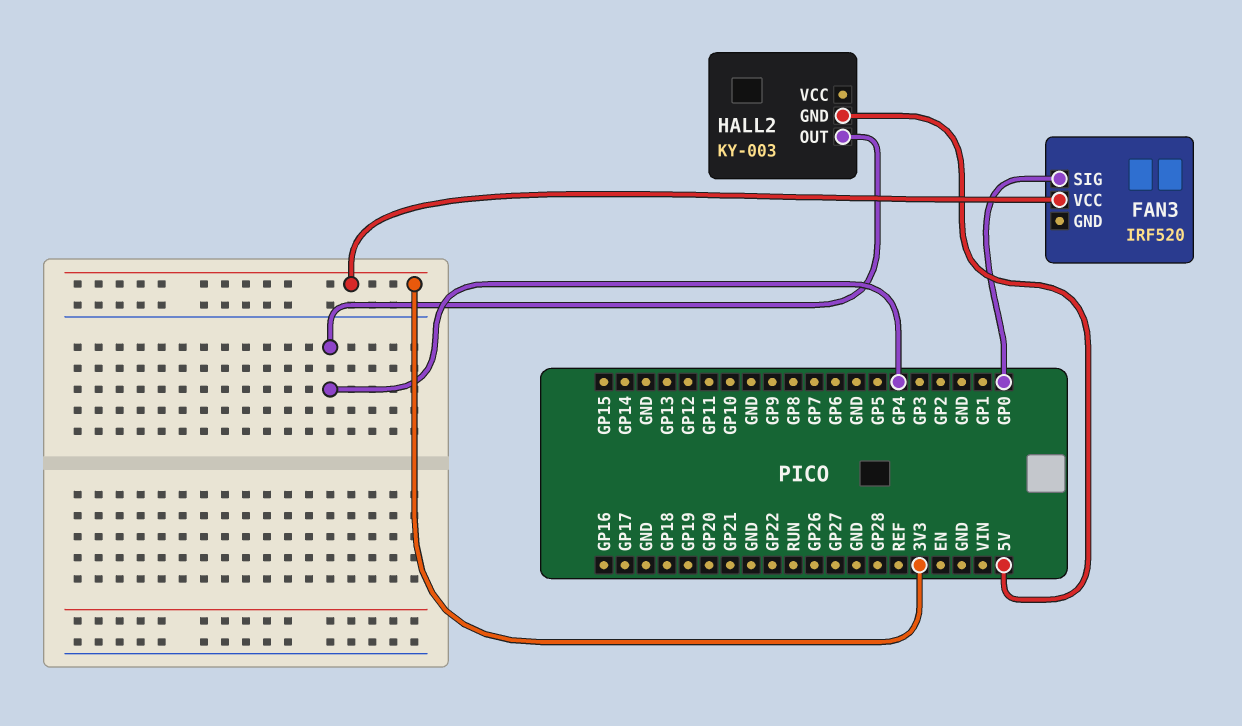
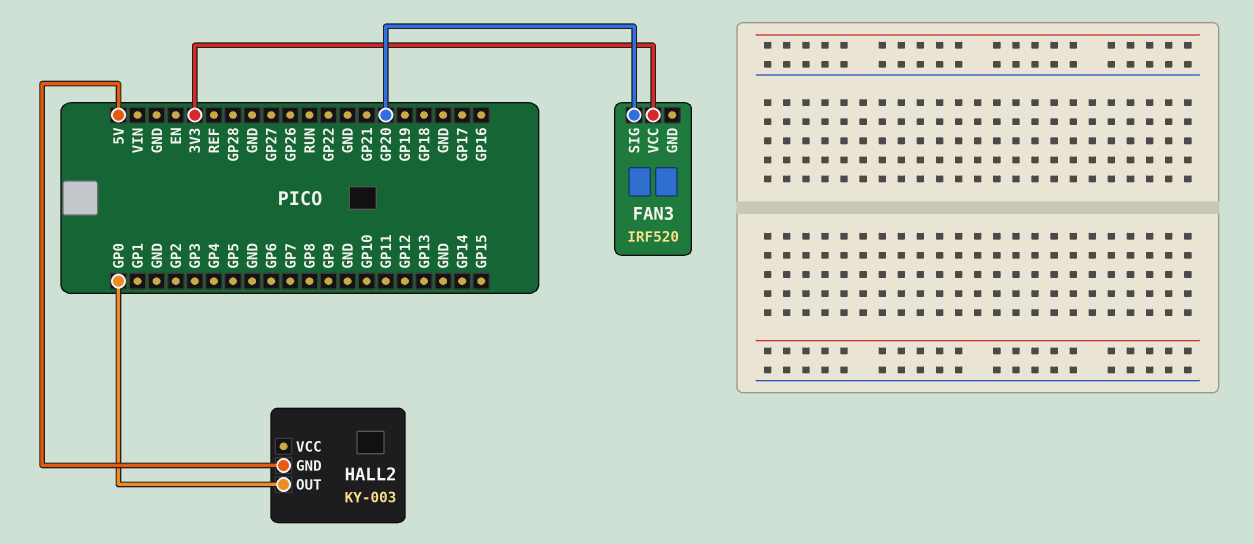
FAN3 pin SIG: GP0 -> GP20
HALL2 pin OUT: GP4 -> GP0

